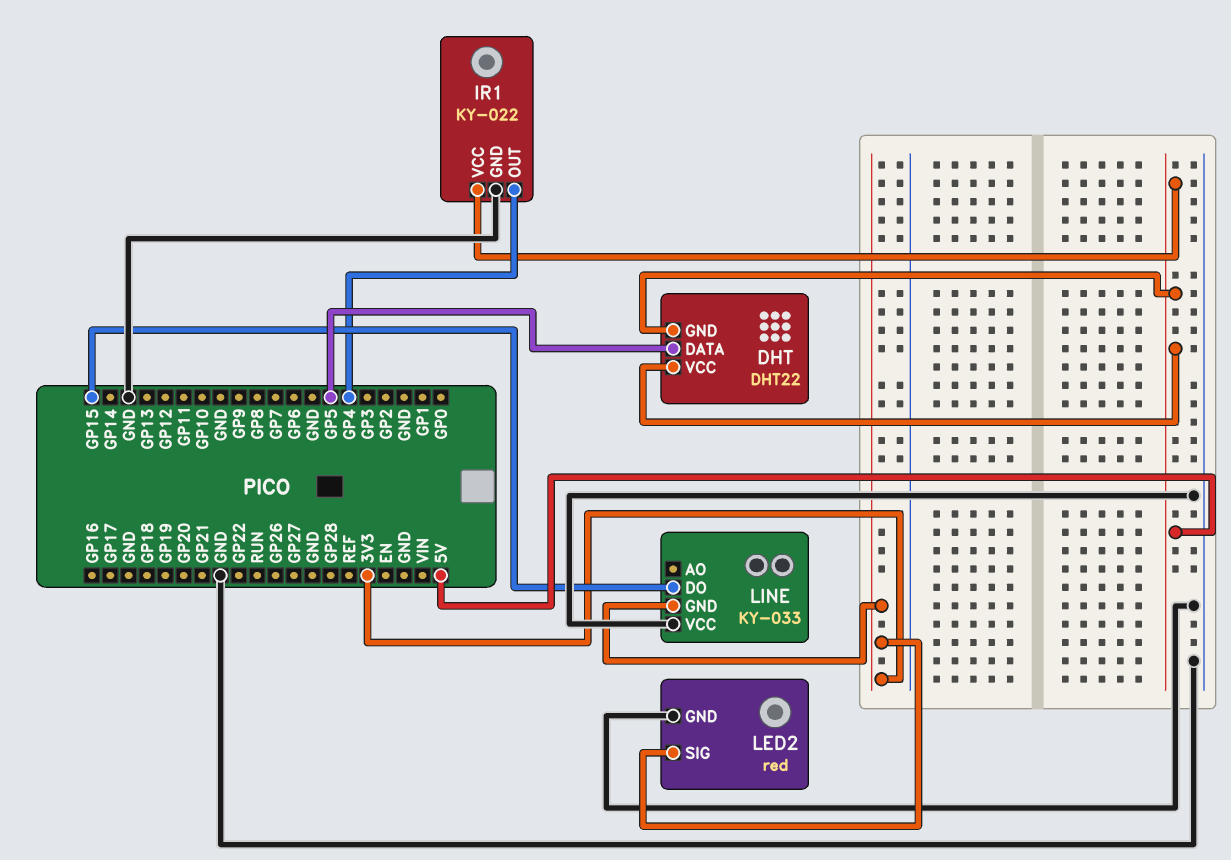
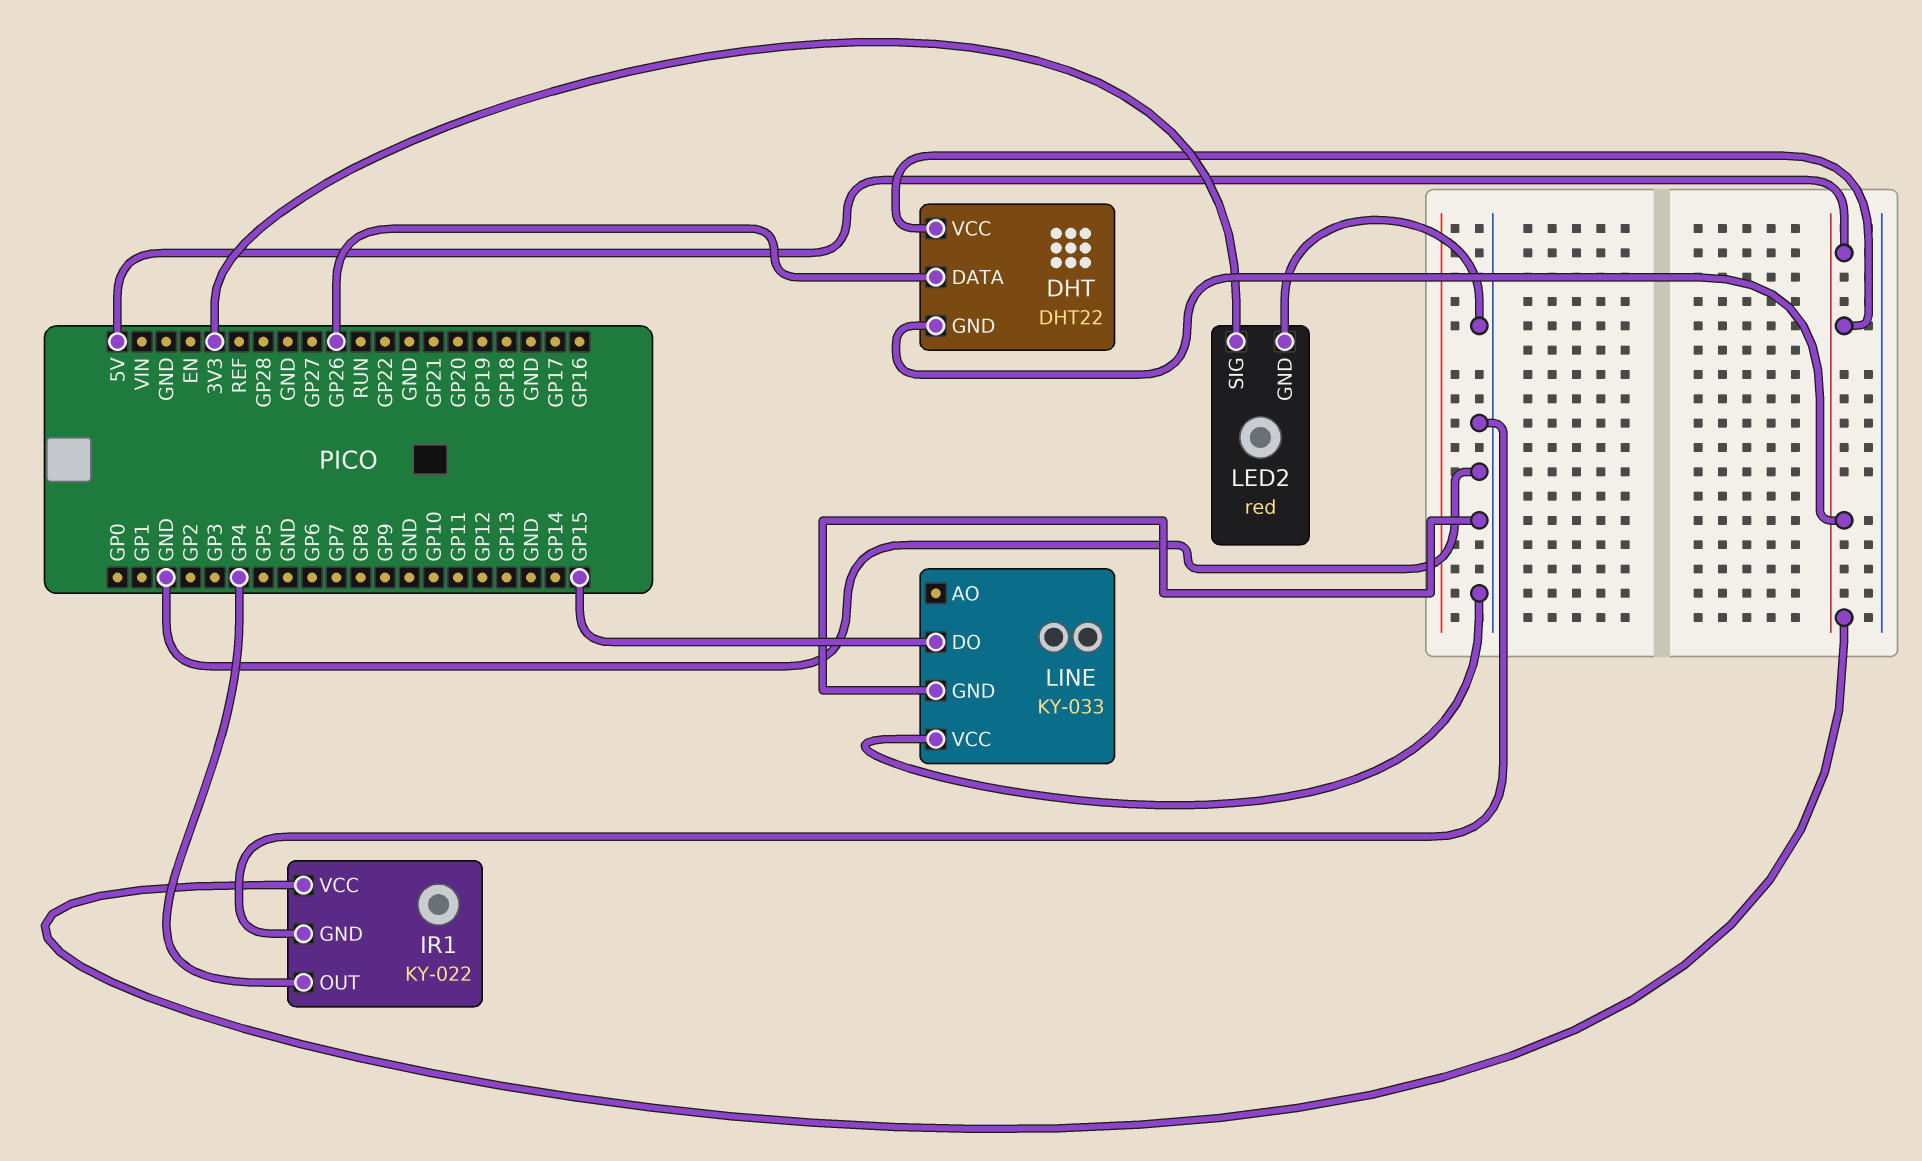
DHT pin DATA: GP5 -> GP26
LINE pin GND: 3V3 -> GND

